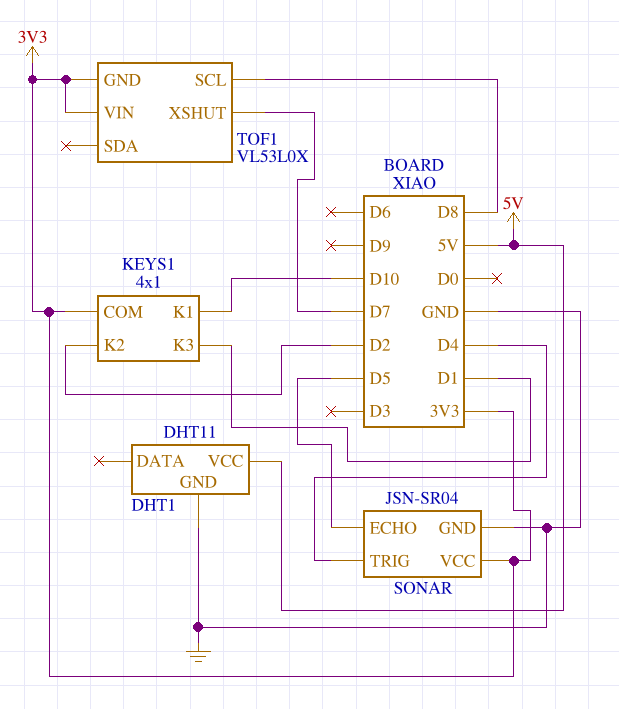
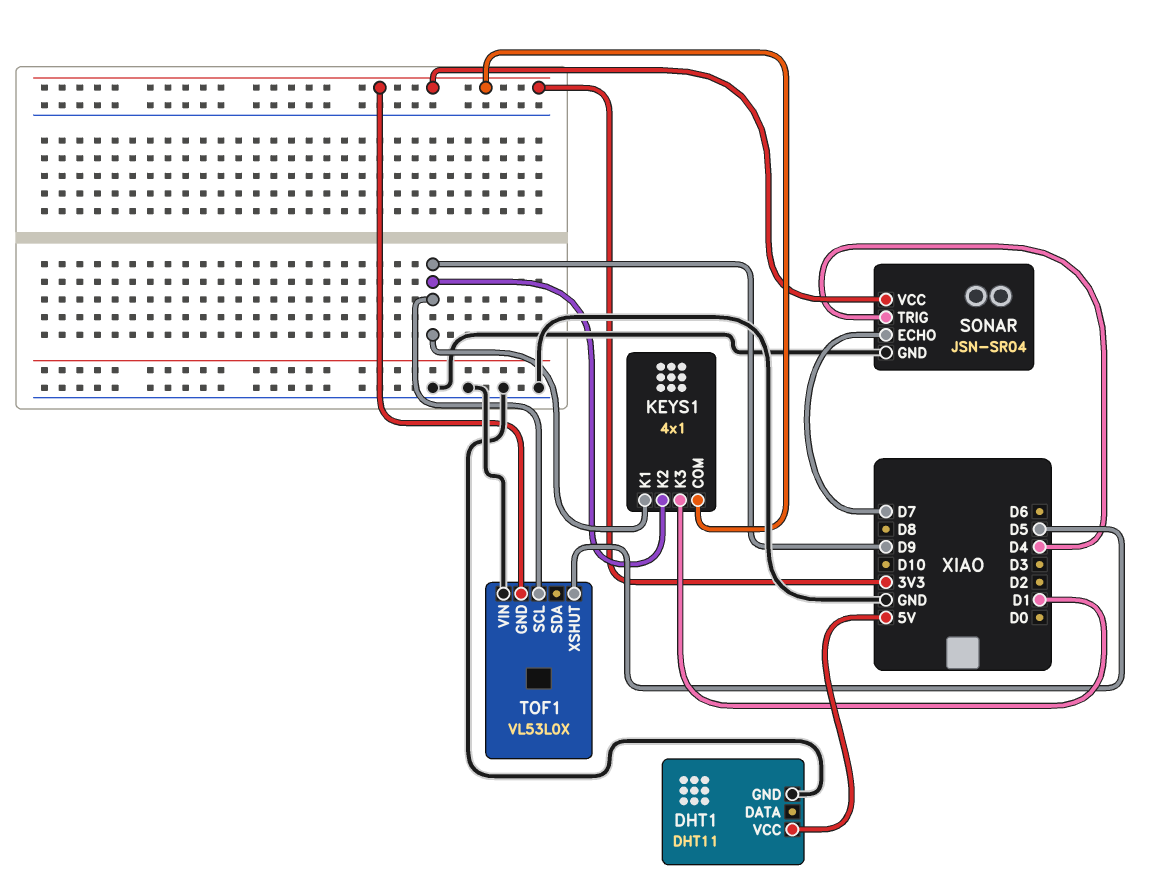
KEYS1 pin K1: D10 -> D9
KEYS1 pin K2: D2 -> D9
SONAR pin ECHO: D5 -> D7
TOF1 pin SCL: D8 -> D9
TOF1 pin VIN: 3V3 -> GND
TOF1 pin XSHUT: D7 -> D5

